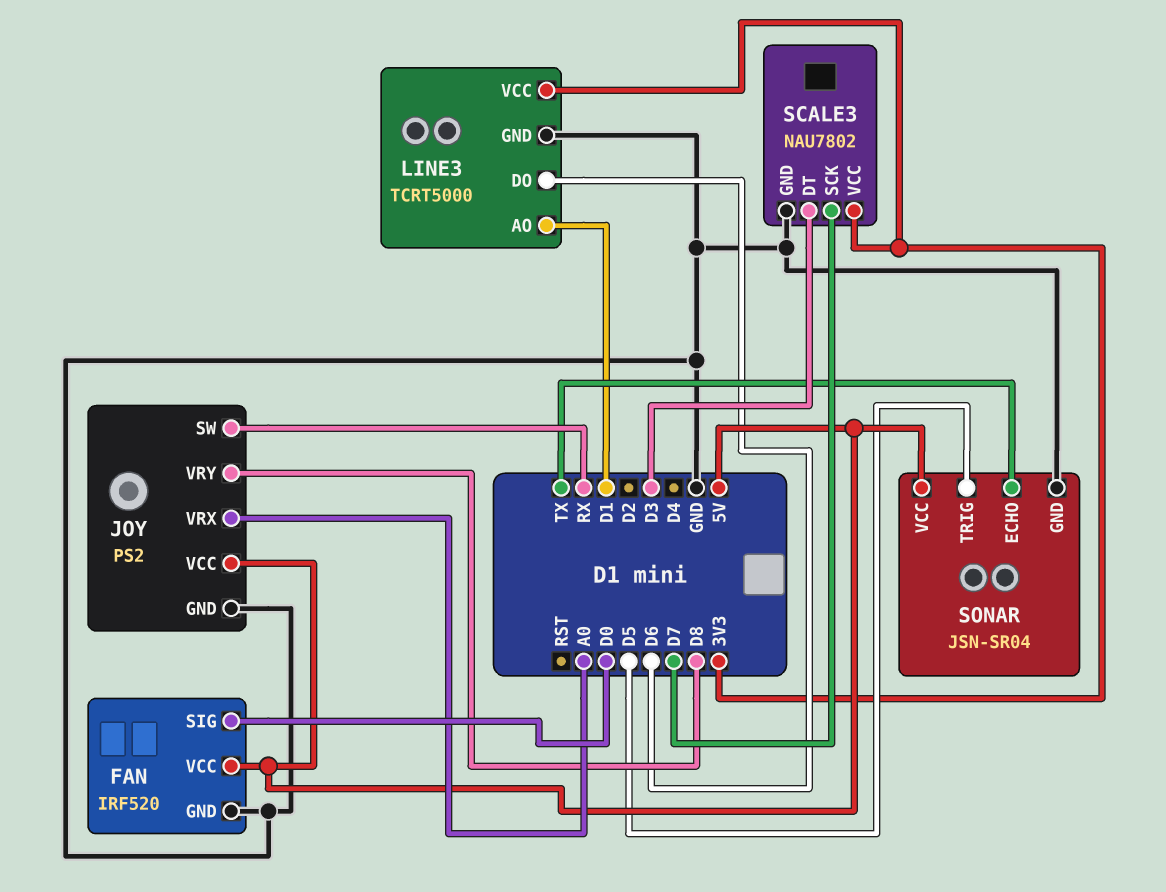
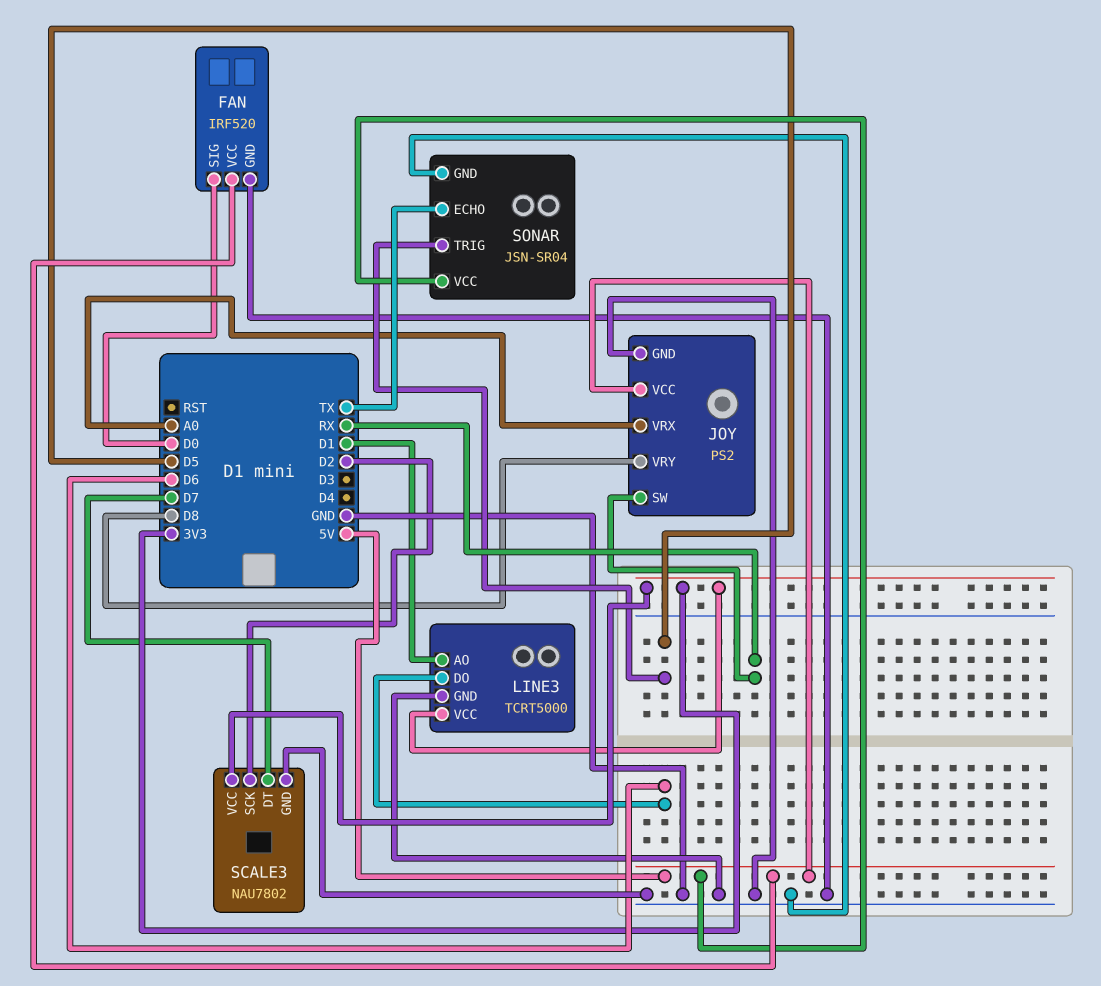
SCALE3 pin DT: D3 -> D7
SCALE3 pin SCK: D7 -> D2

